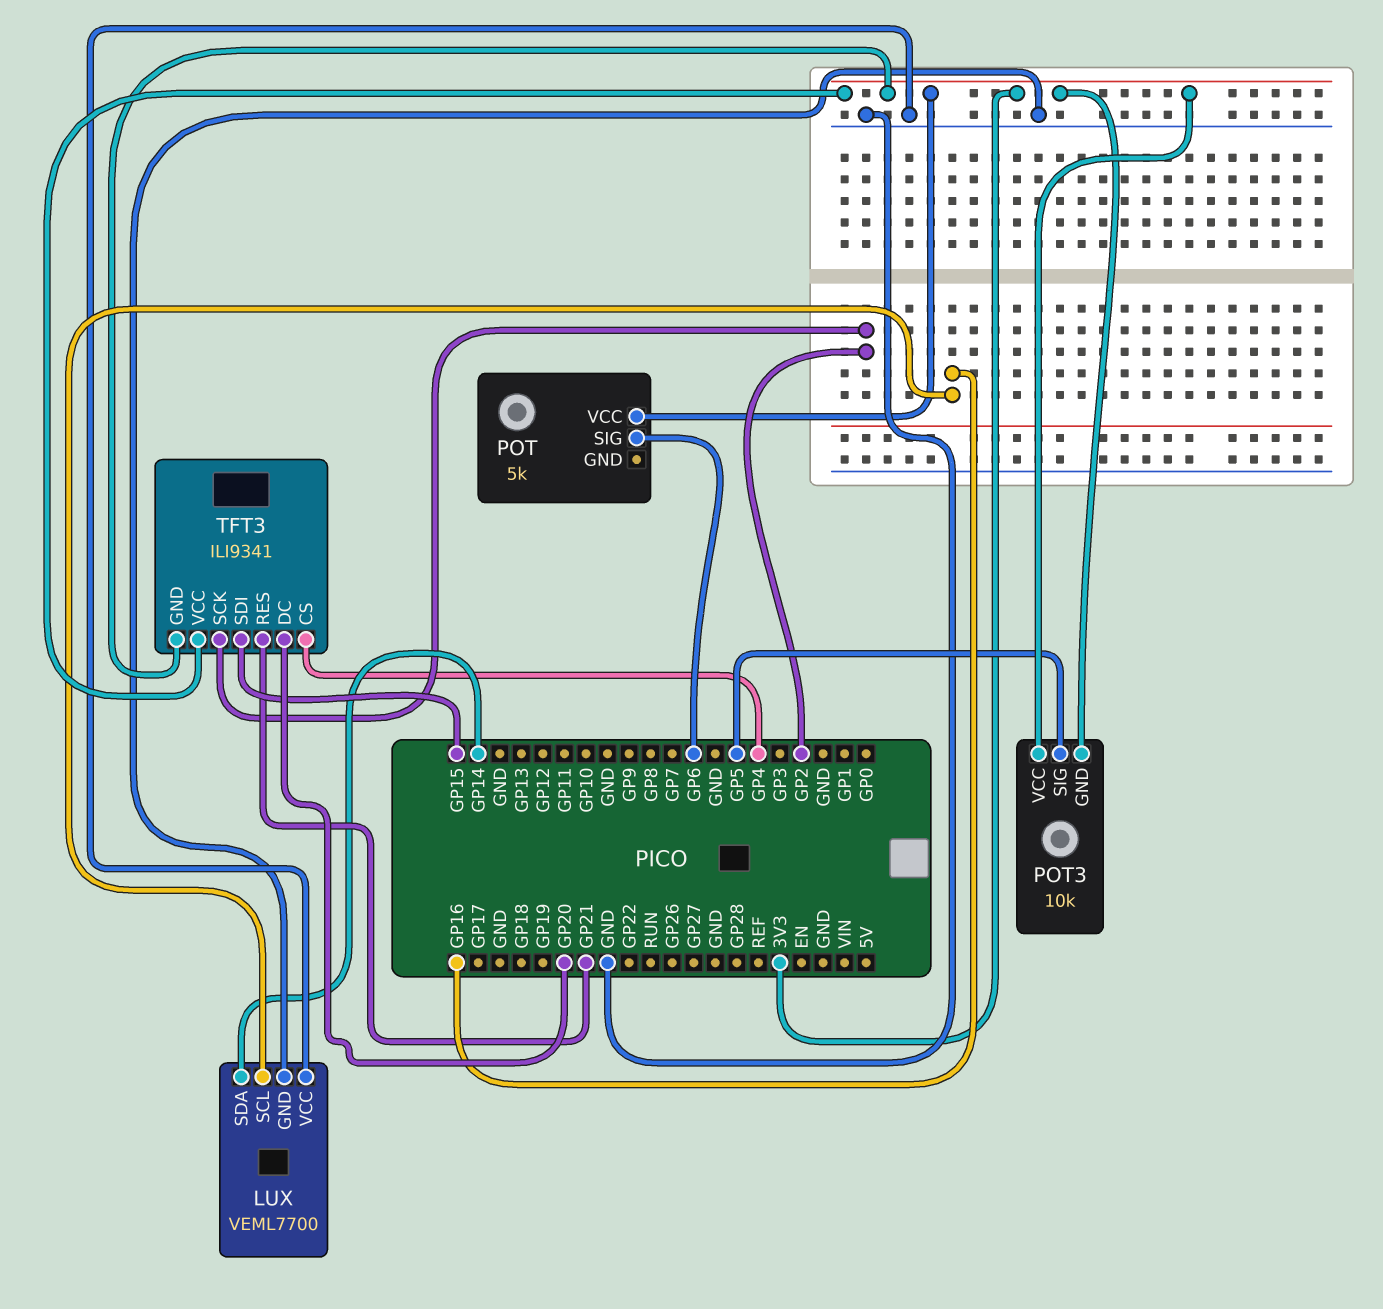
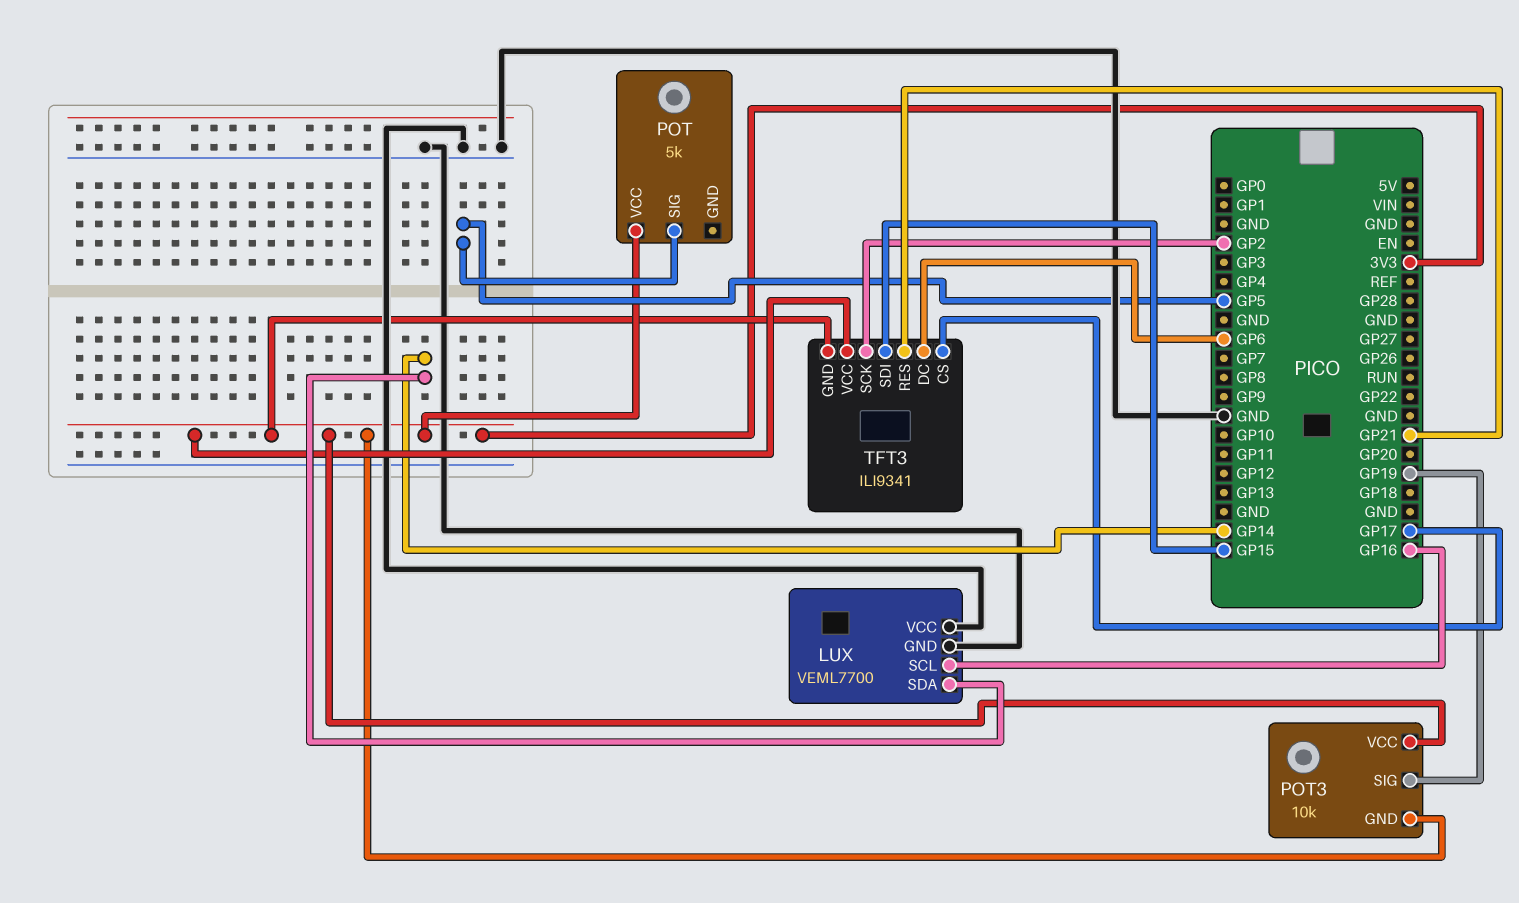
POT pin SIG: GP6 -> GP5
POT3 pin SIG: GP5 -> GP19
TFT3 pin CS: GP4 -> GP17
TFT3 pin DC: GP20 -> GP6

